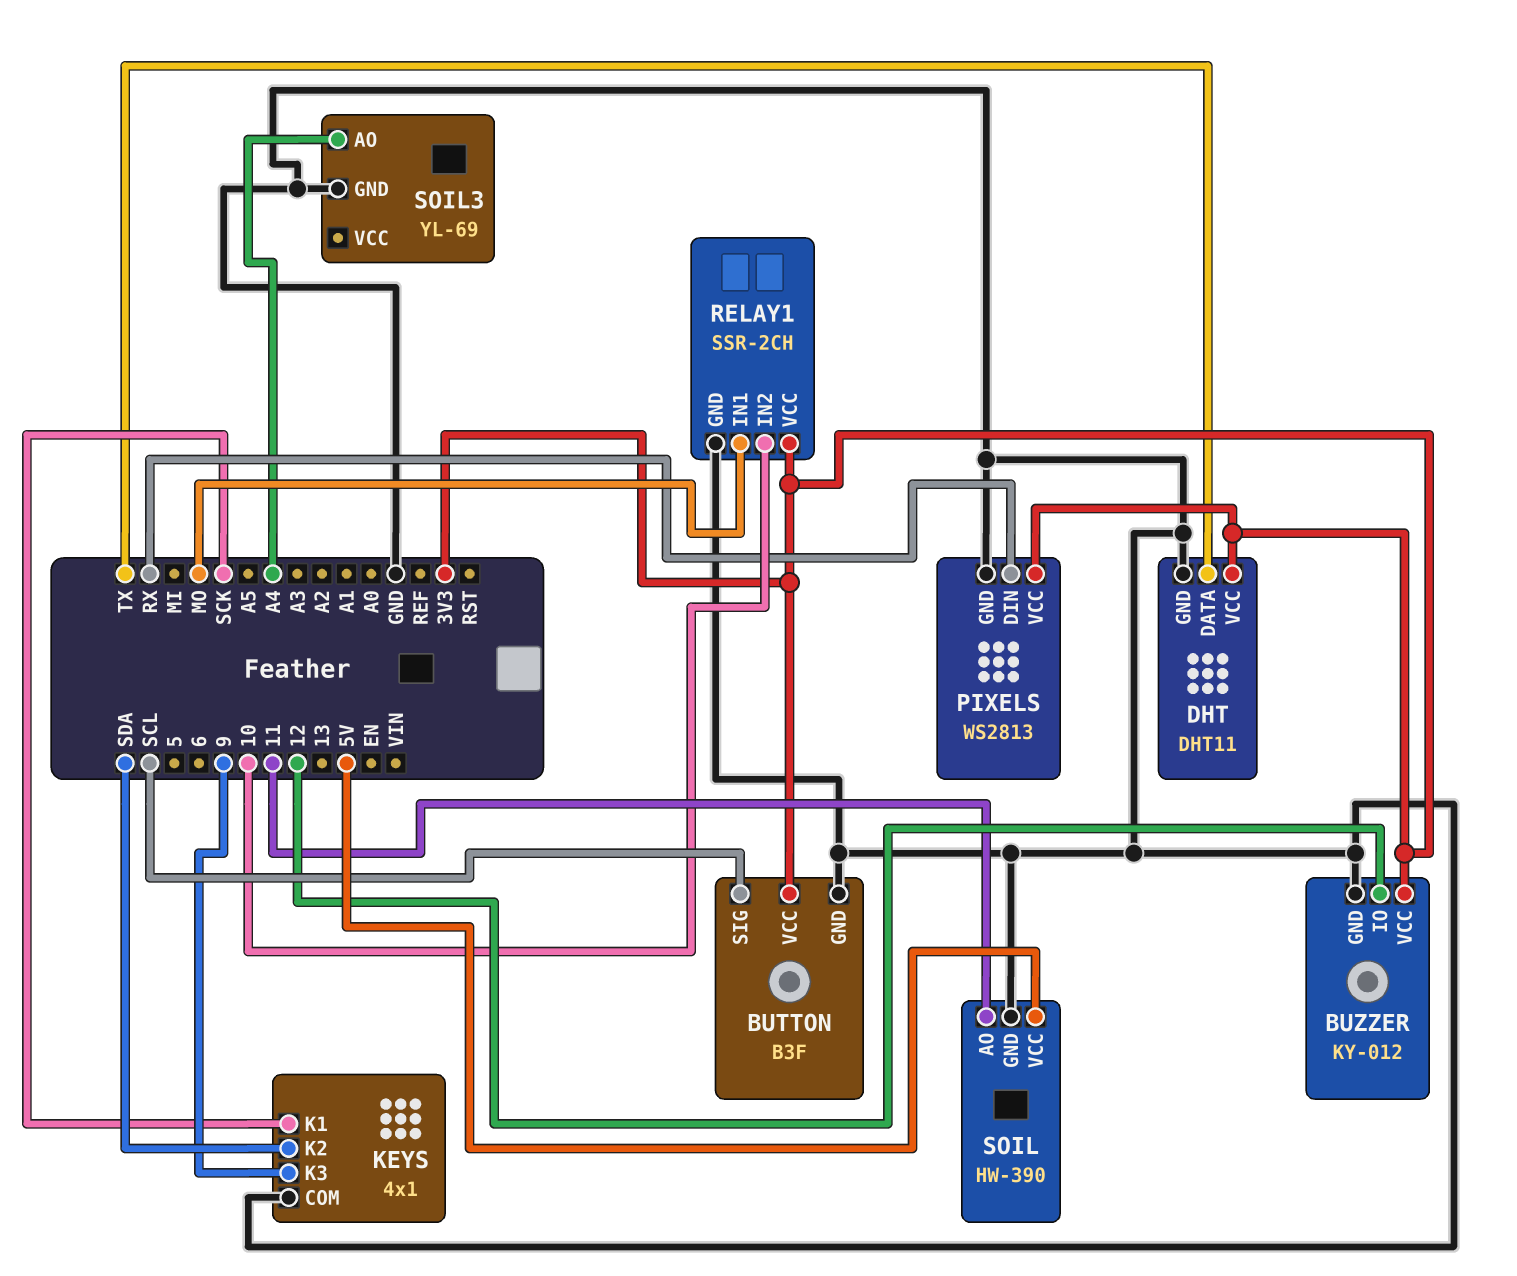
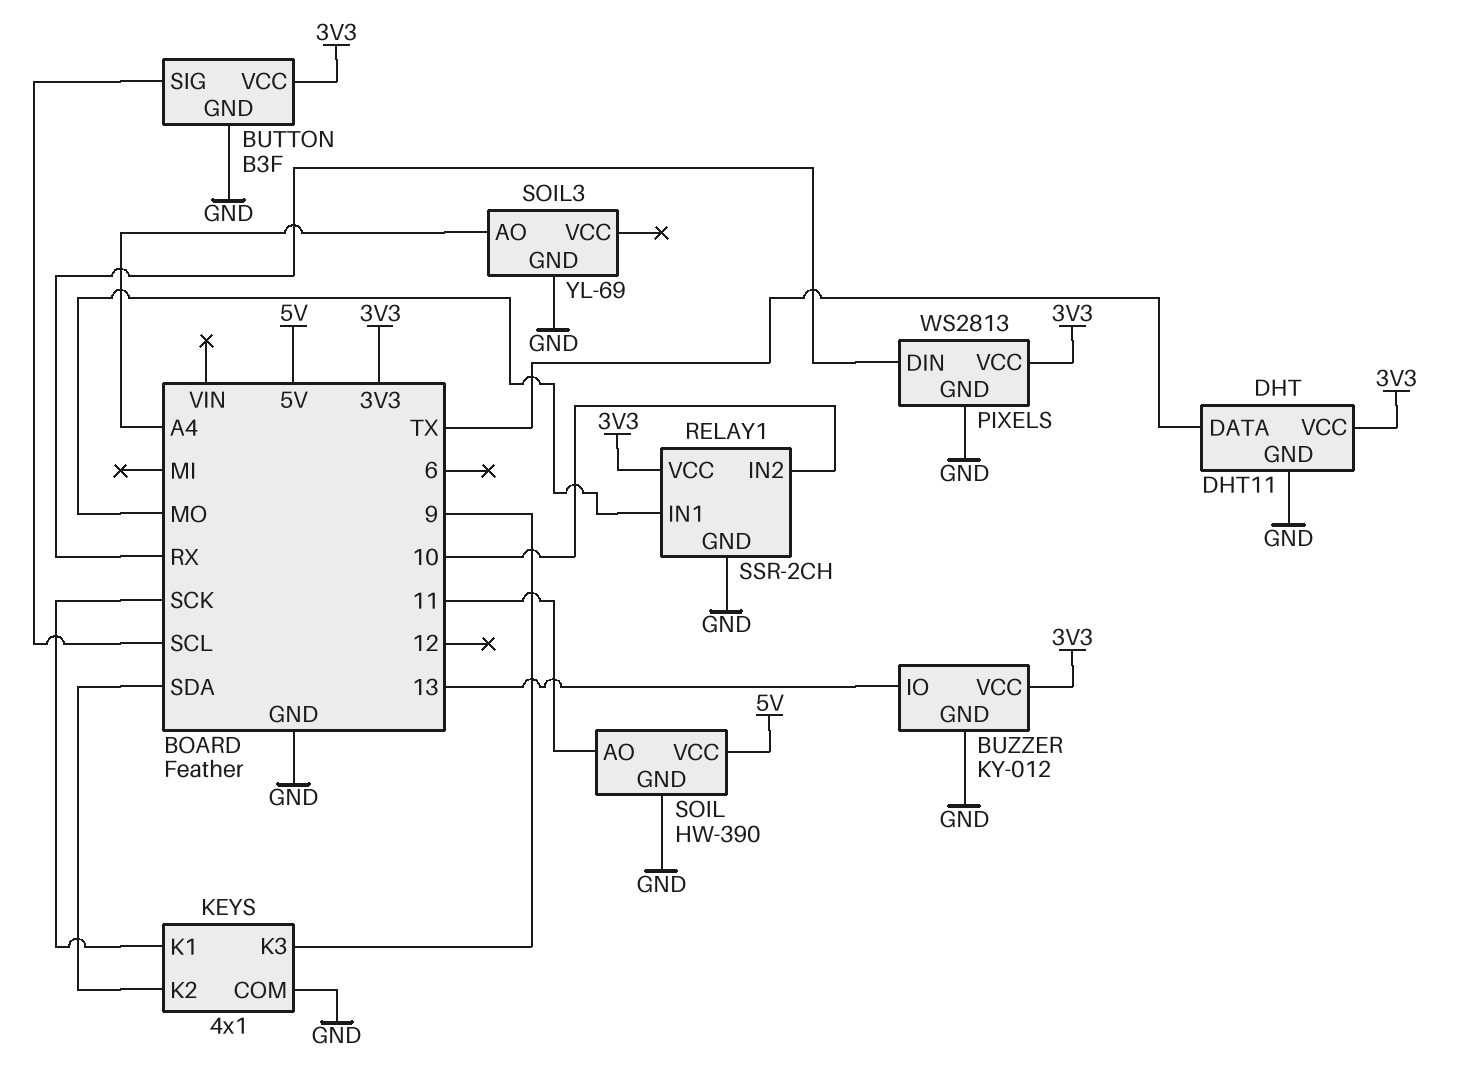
BUZZER pin IO: 12 -> 13

